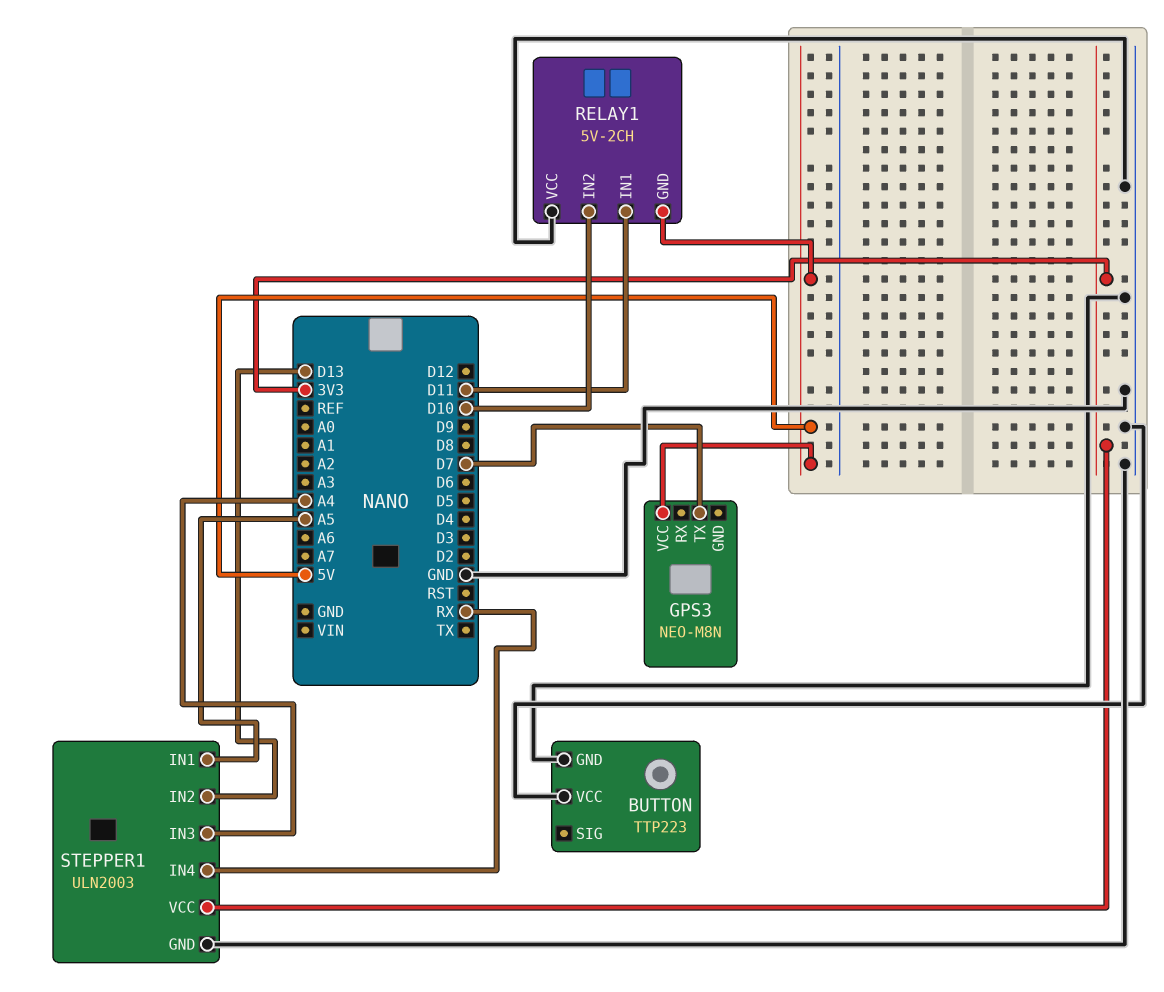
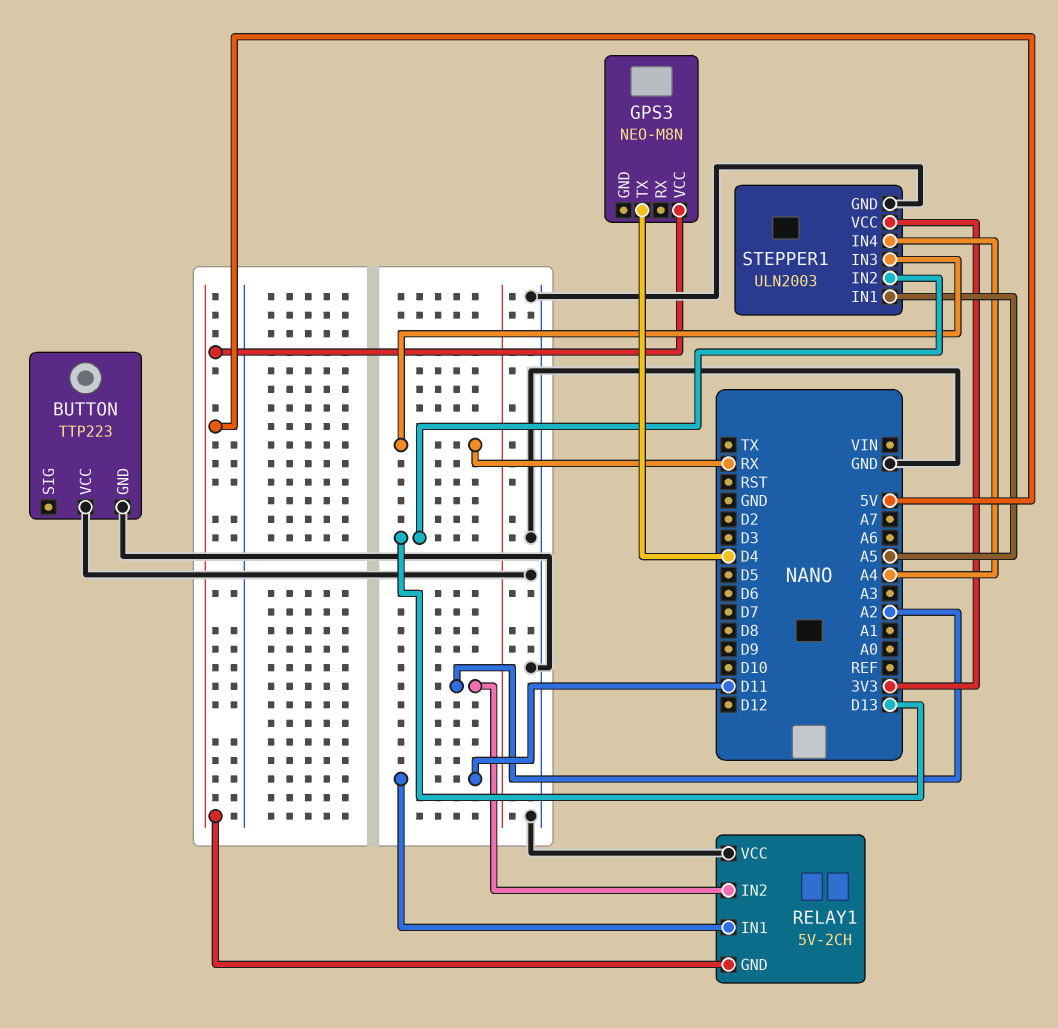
GPS3 pin TX: D7 -> D4
RELAY1 pin IN2: D10 -> A2
STEPPER1 pin IN3: A4 -> RX
STEPPER1 pin IN4: RX -> A4

